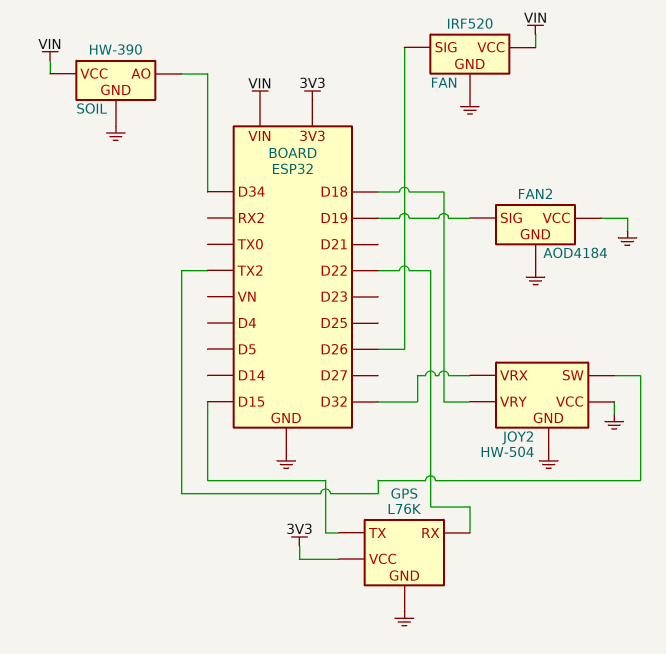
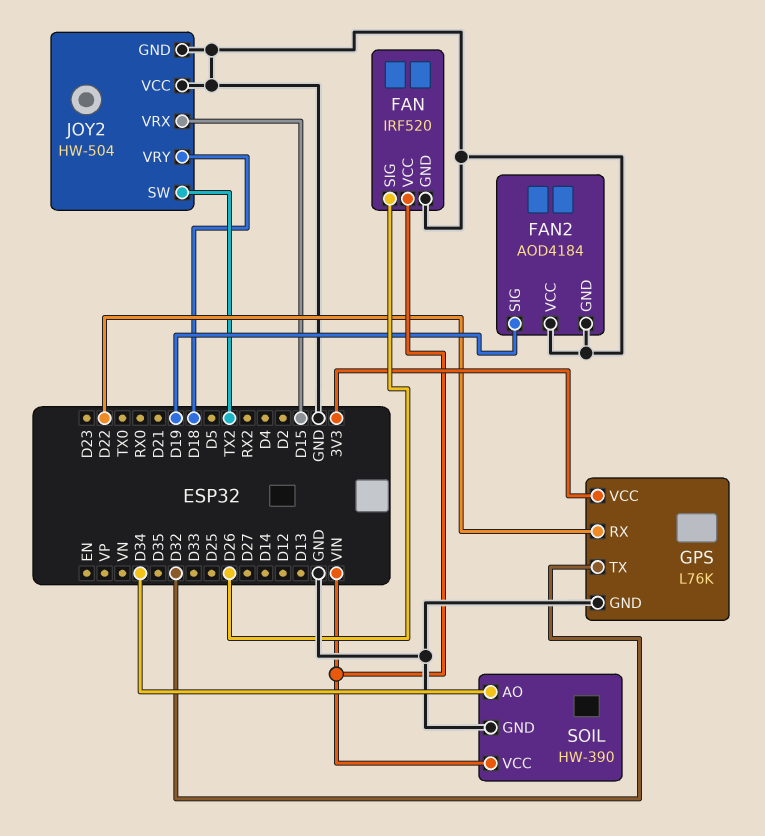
GPS pin TX: D15 -> D32
JOY2 pin VRX: D32 -> D15

